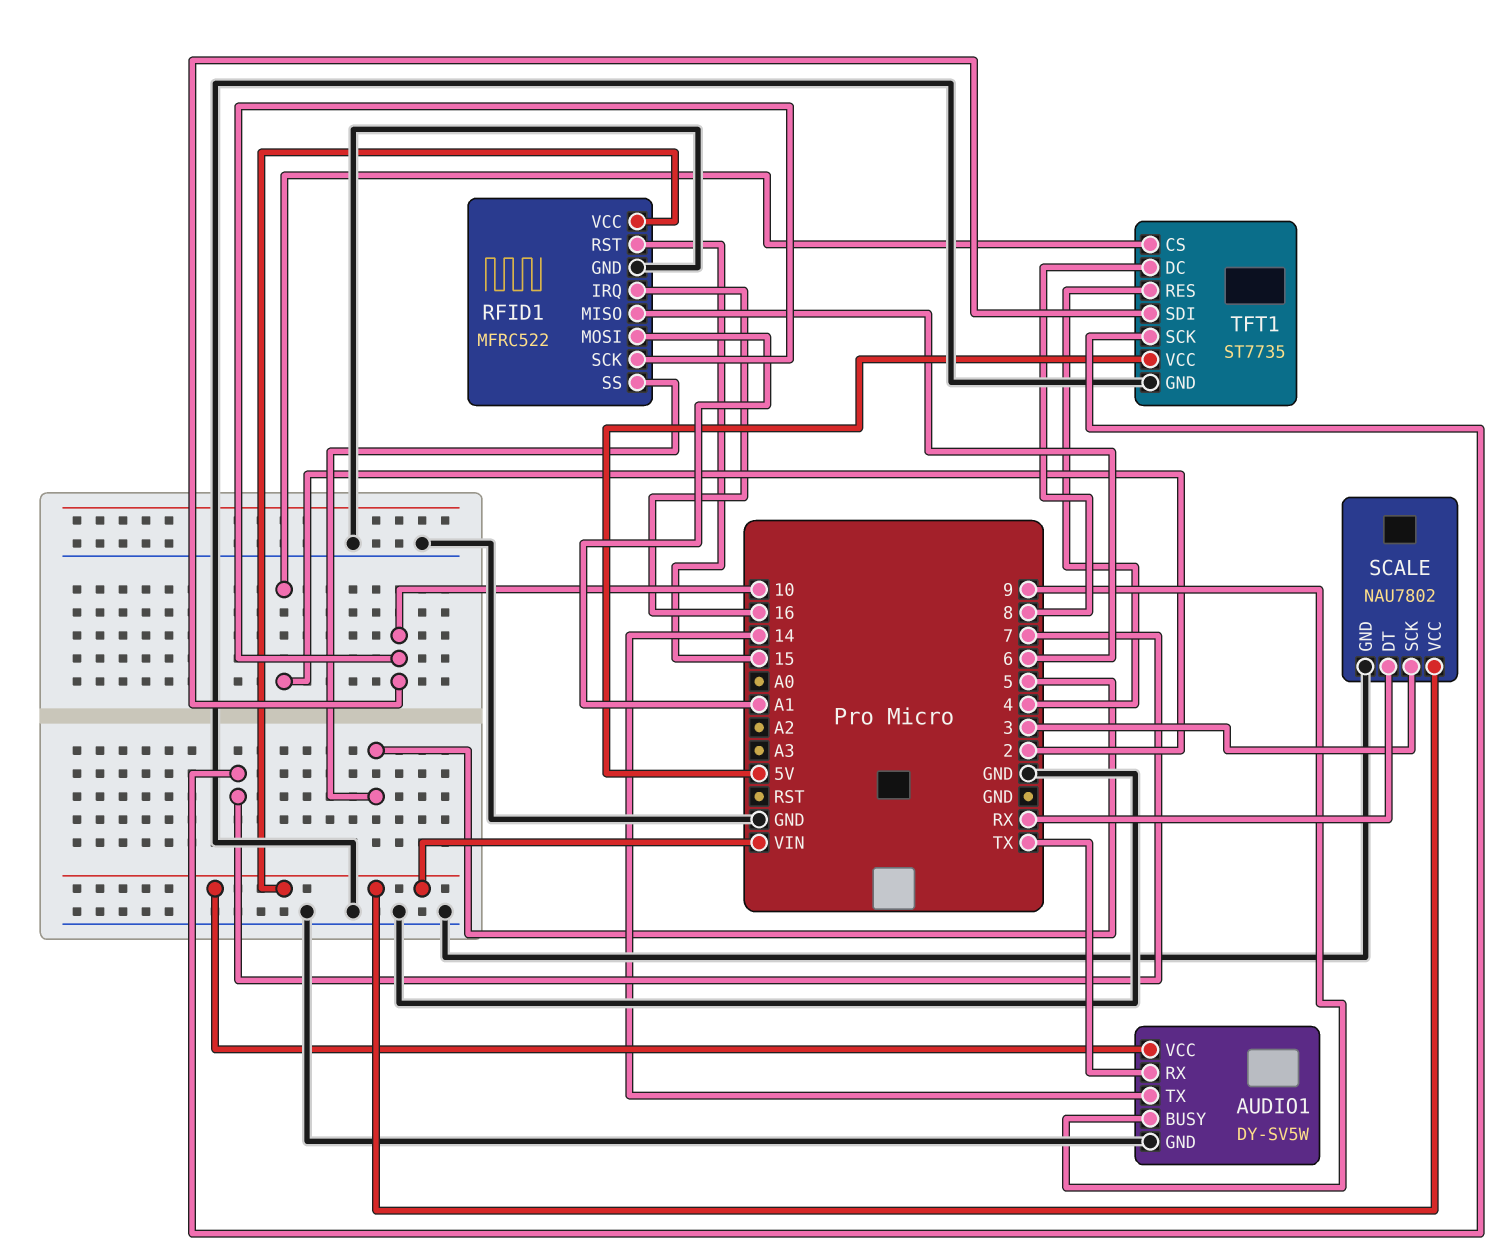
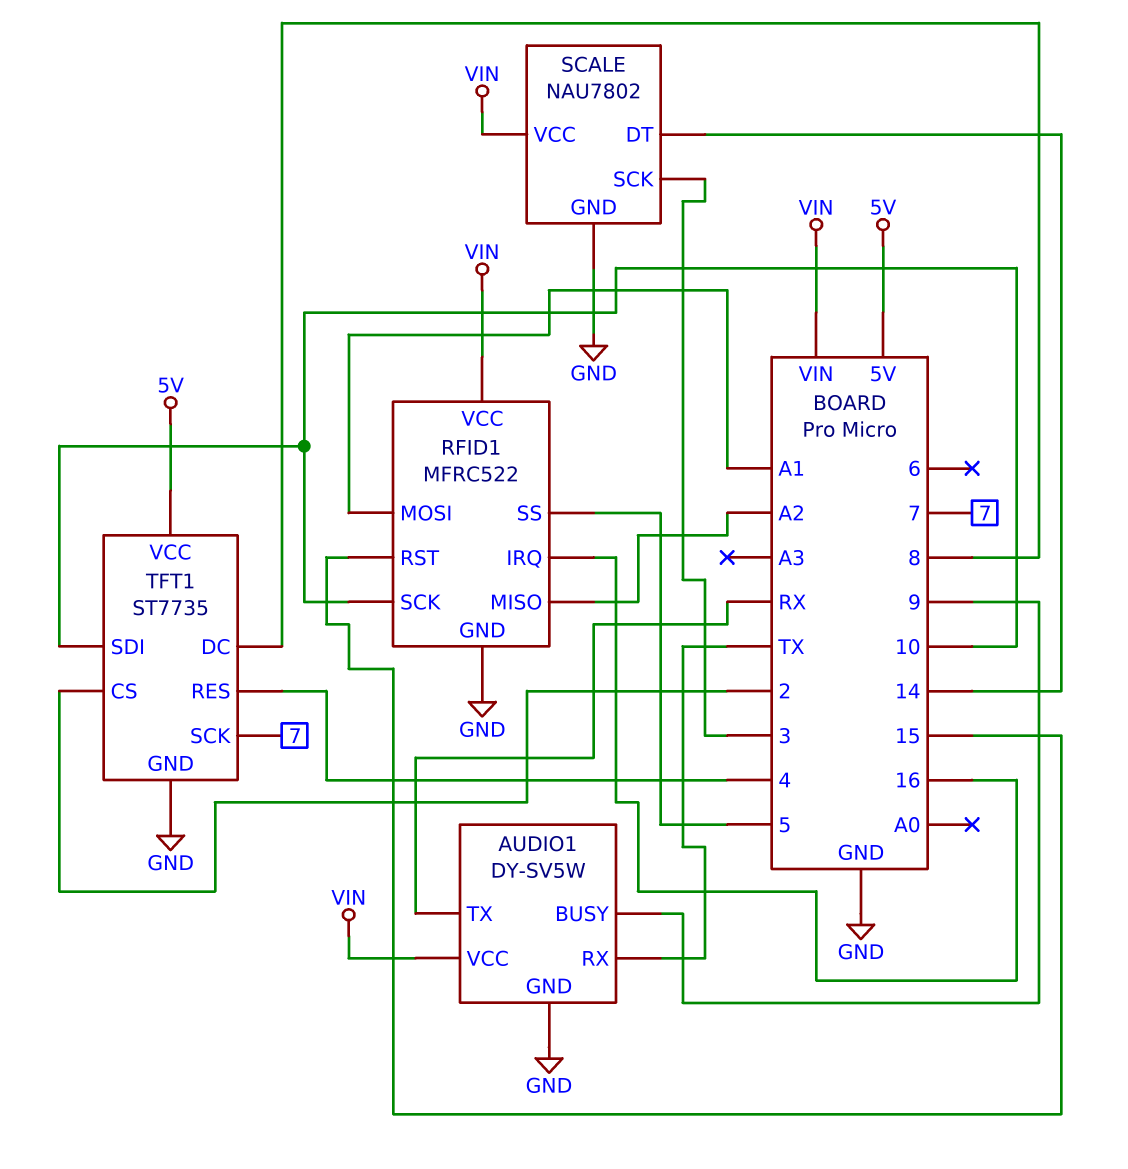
AUDIO1 pin TX: 14 -> RX
RFID1 pin MISO: 6 -> A2
SCALE pin DT: RX -> 14

